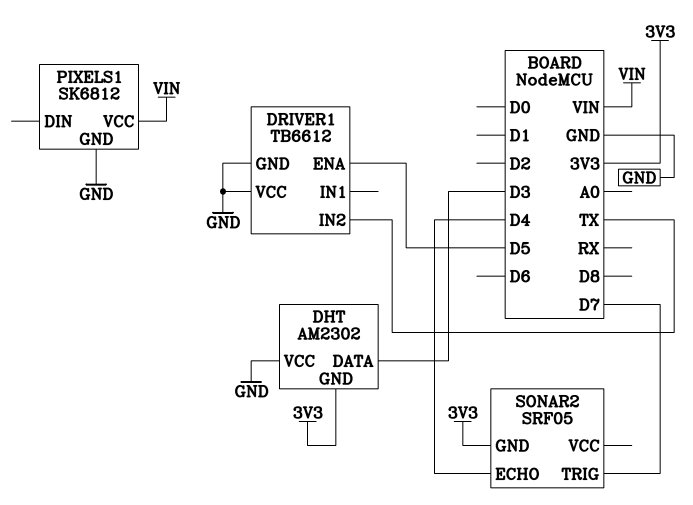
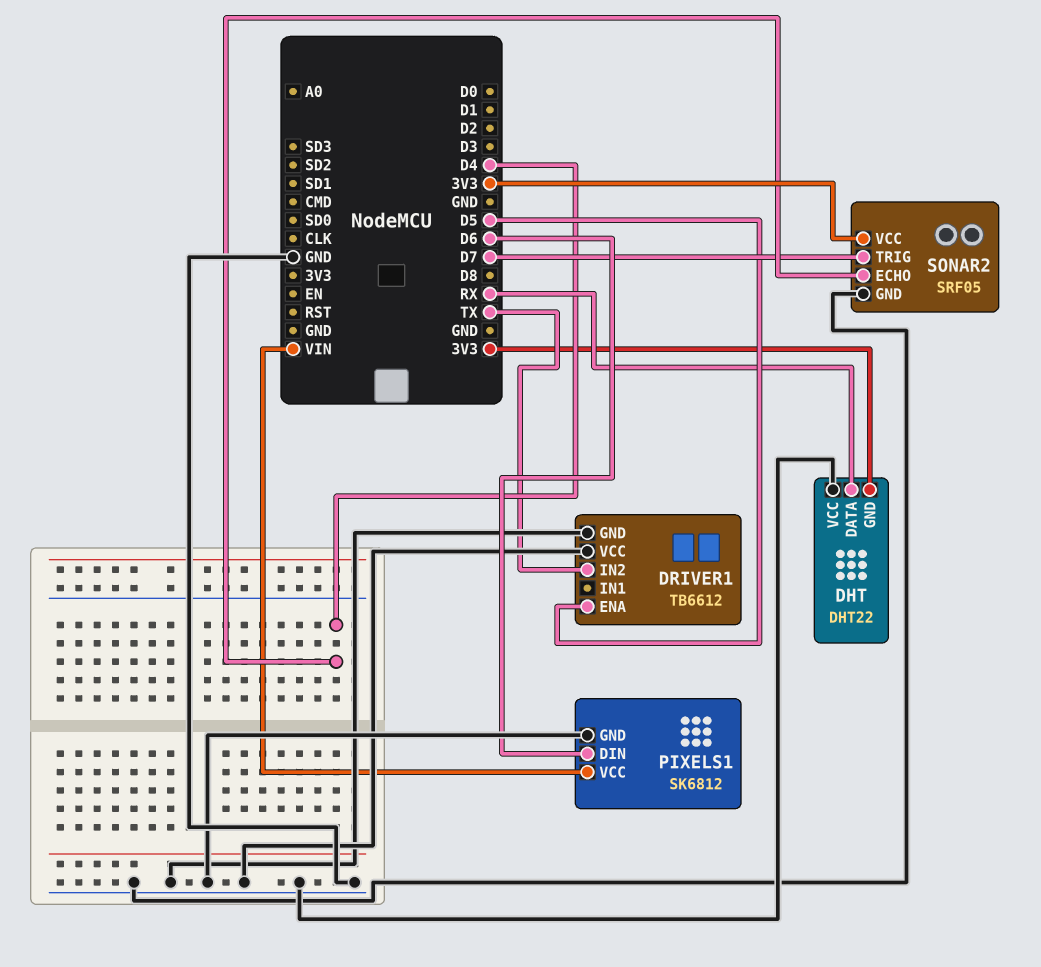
DHT: AM2302 -> DHT22
DHT pin DATA: D3 -> RX
PIXELS1 pin DIN: none -> D6
SONAR2 pin GND: 3V3 -> GND
SONAR2 pin VCC: none -> 3V3

